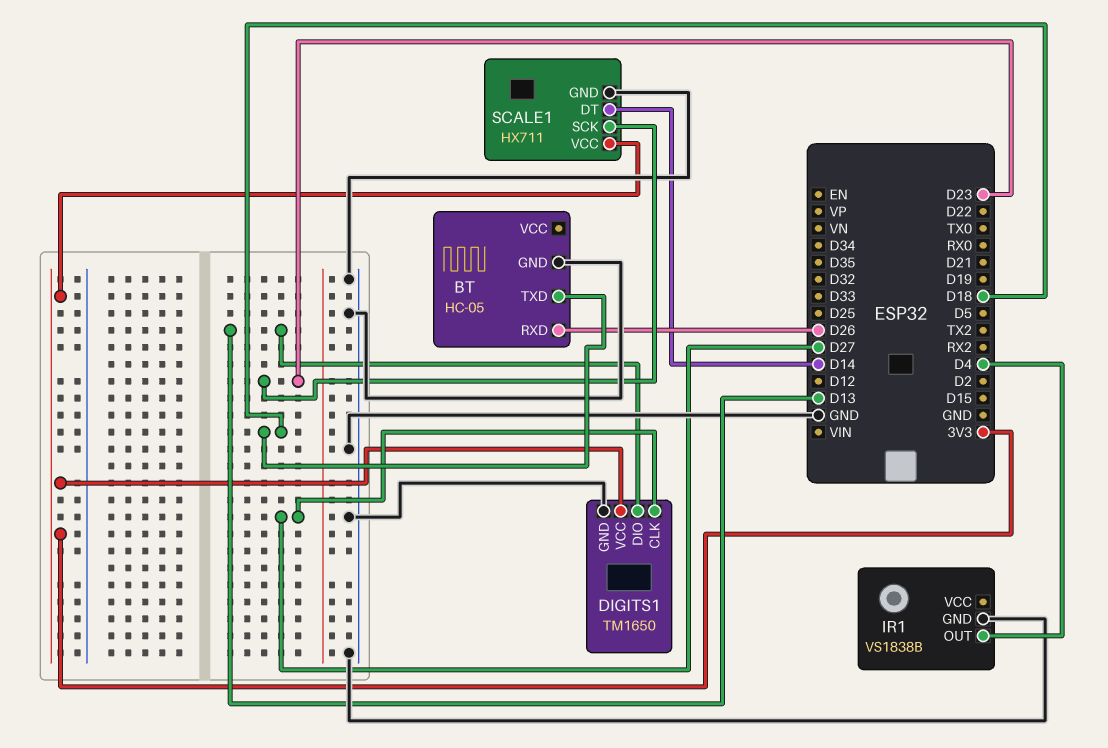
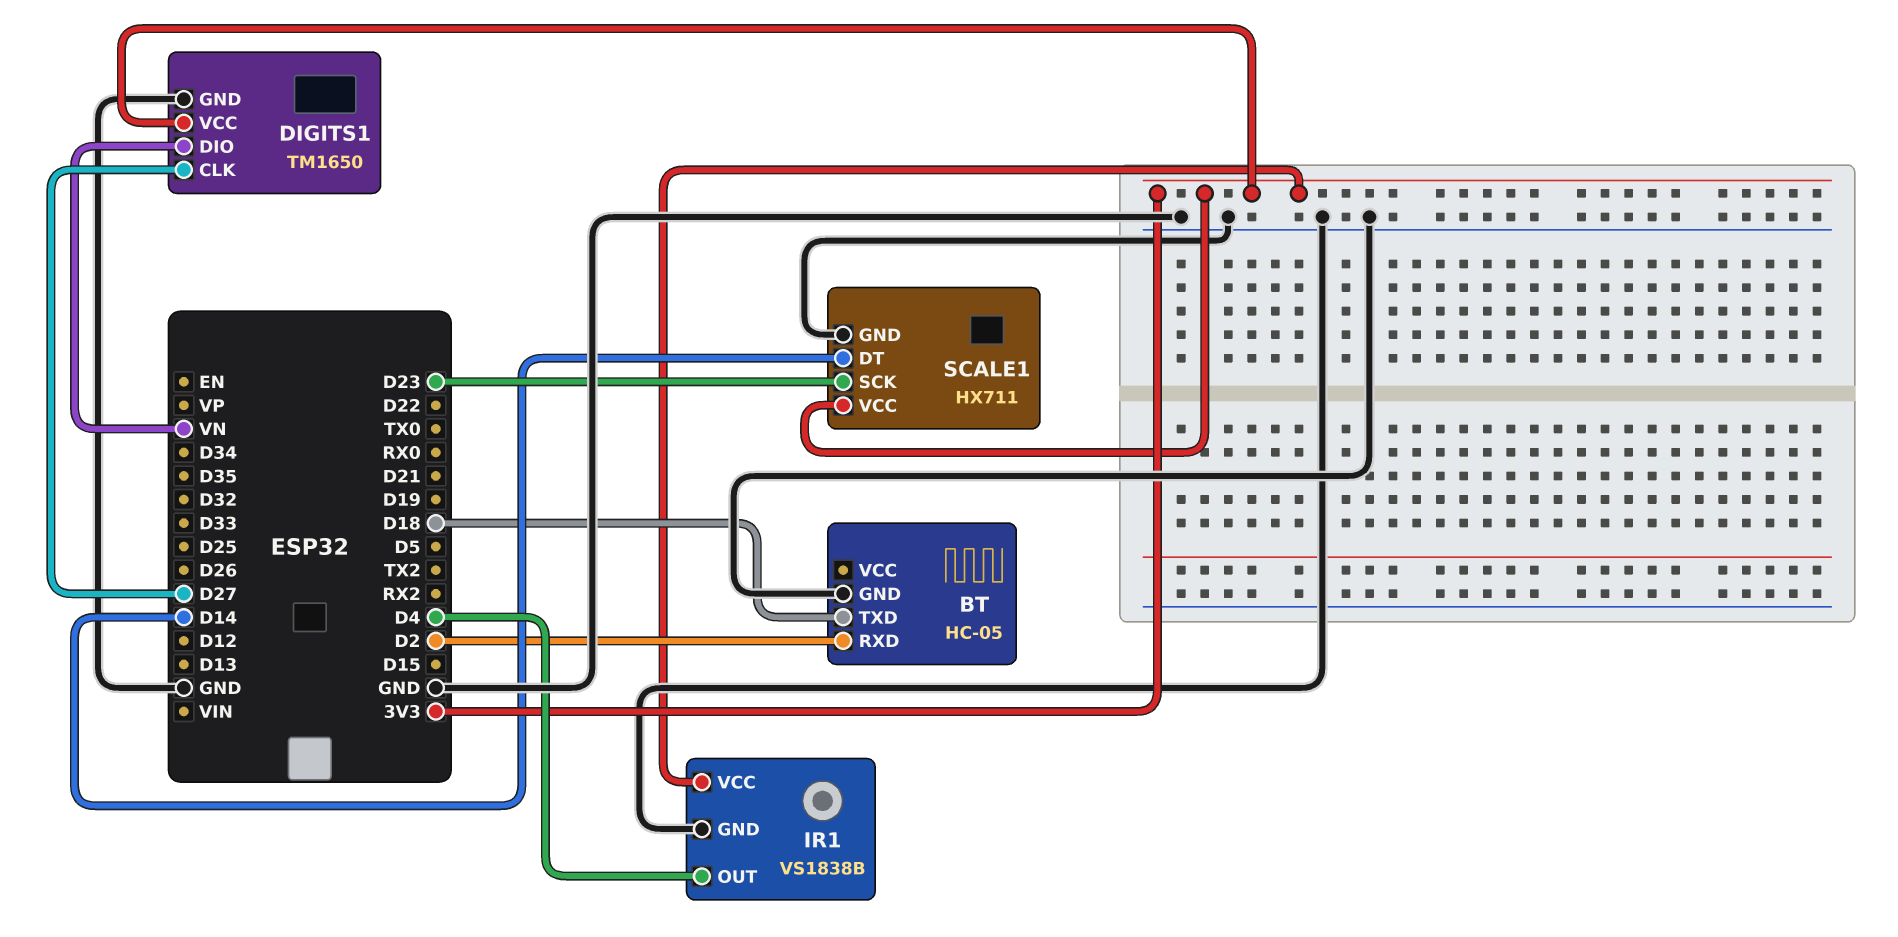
BT pin RXD: D26 -> D2
DIGITS1 pin DIO: D13 -> VN
IR1 pin VCC: none -> 3V3

